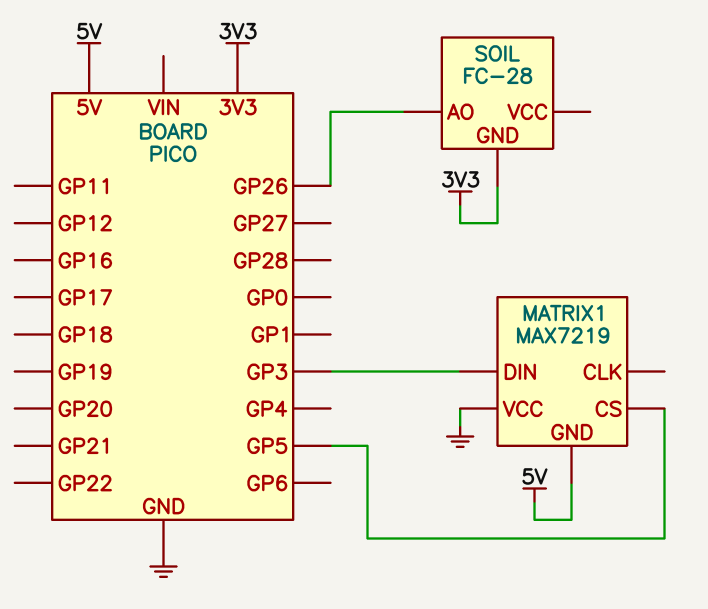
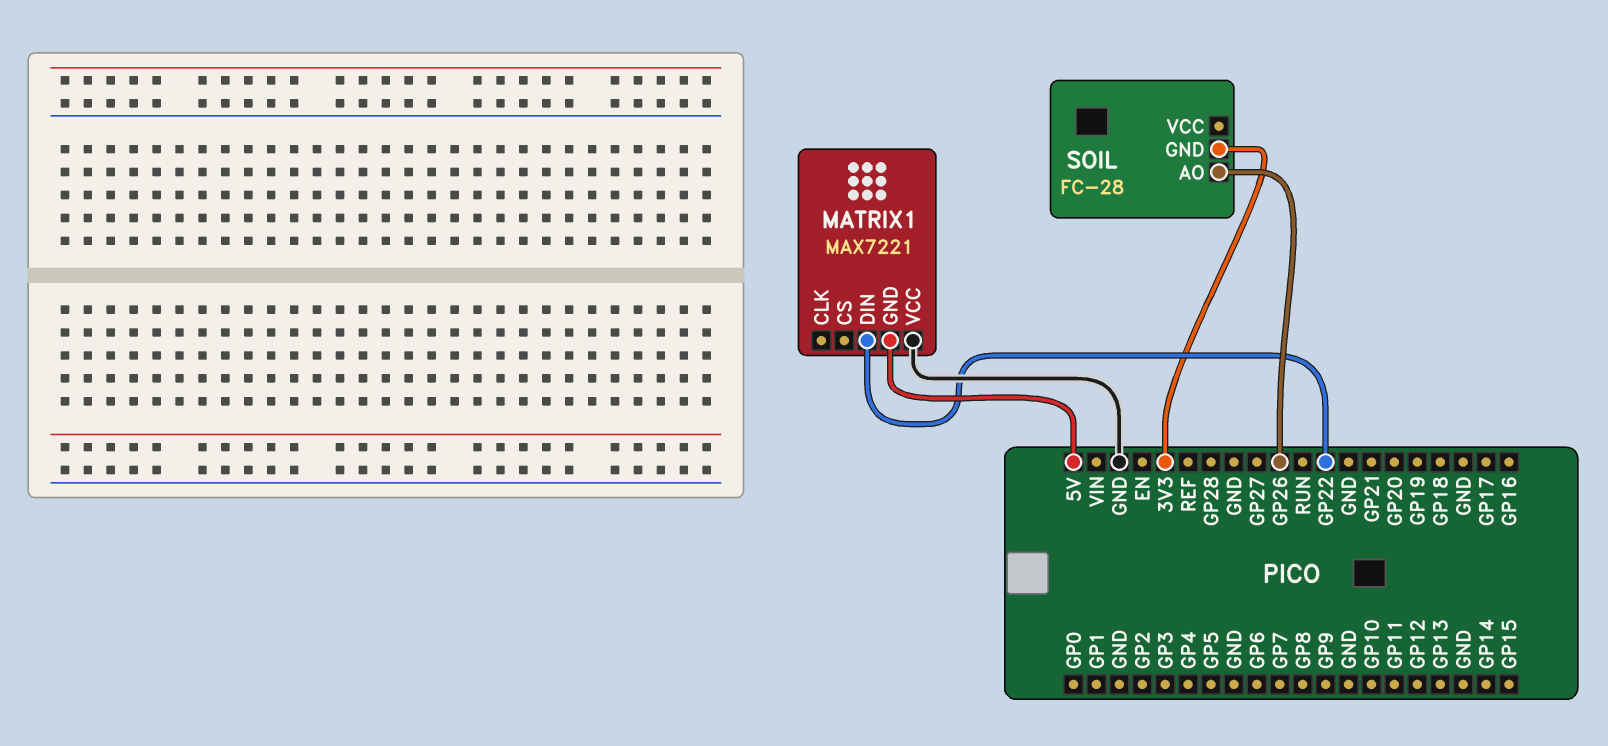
MATRIX1: MAX7219 -> MAX7221
MATRIX1 pin CS: GP5 -> none
MATRIX1 pin DIN: GP3 -> GP22

